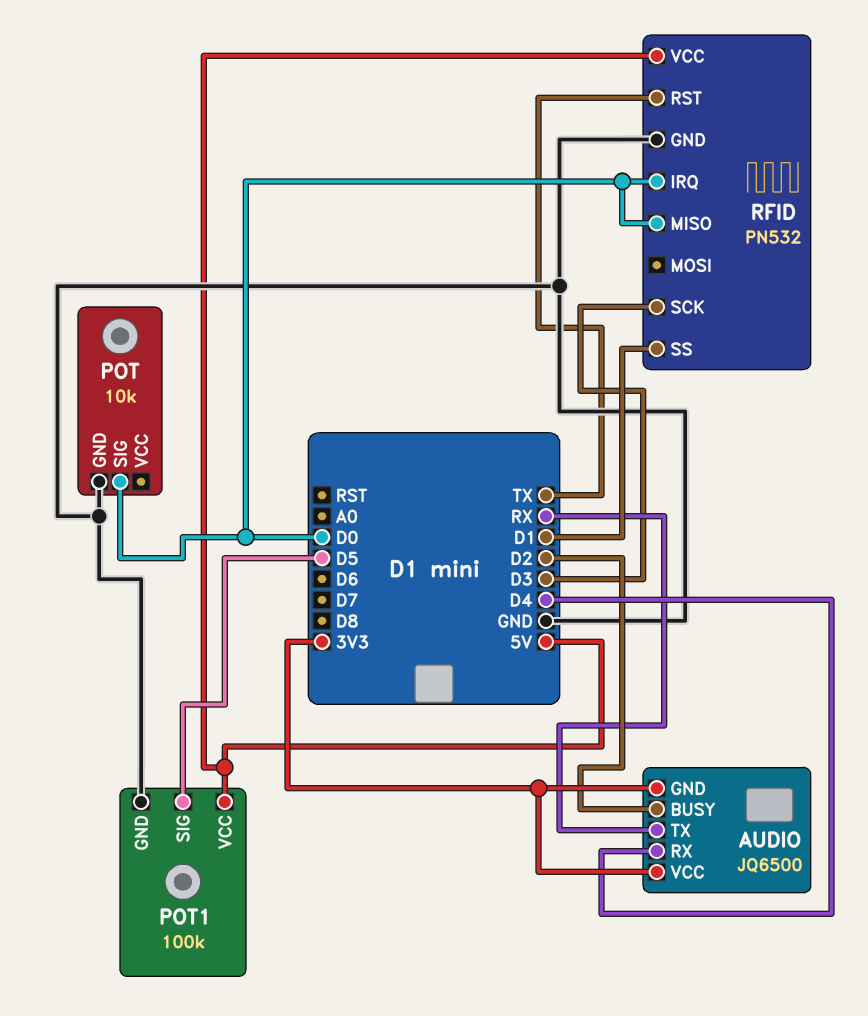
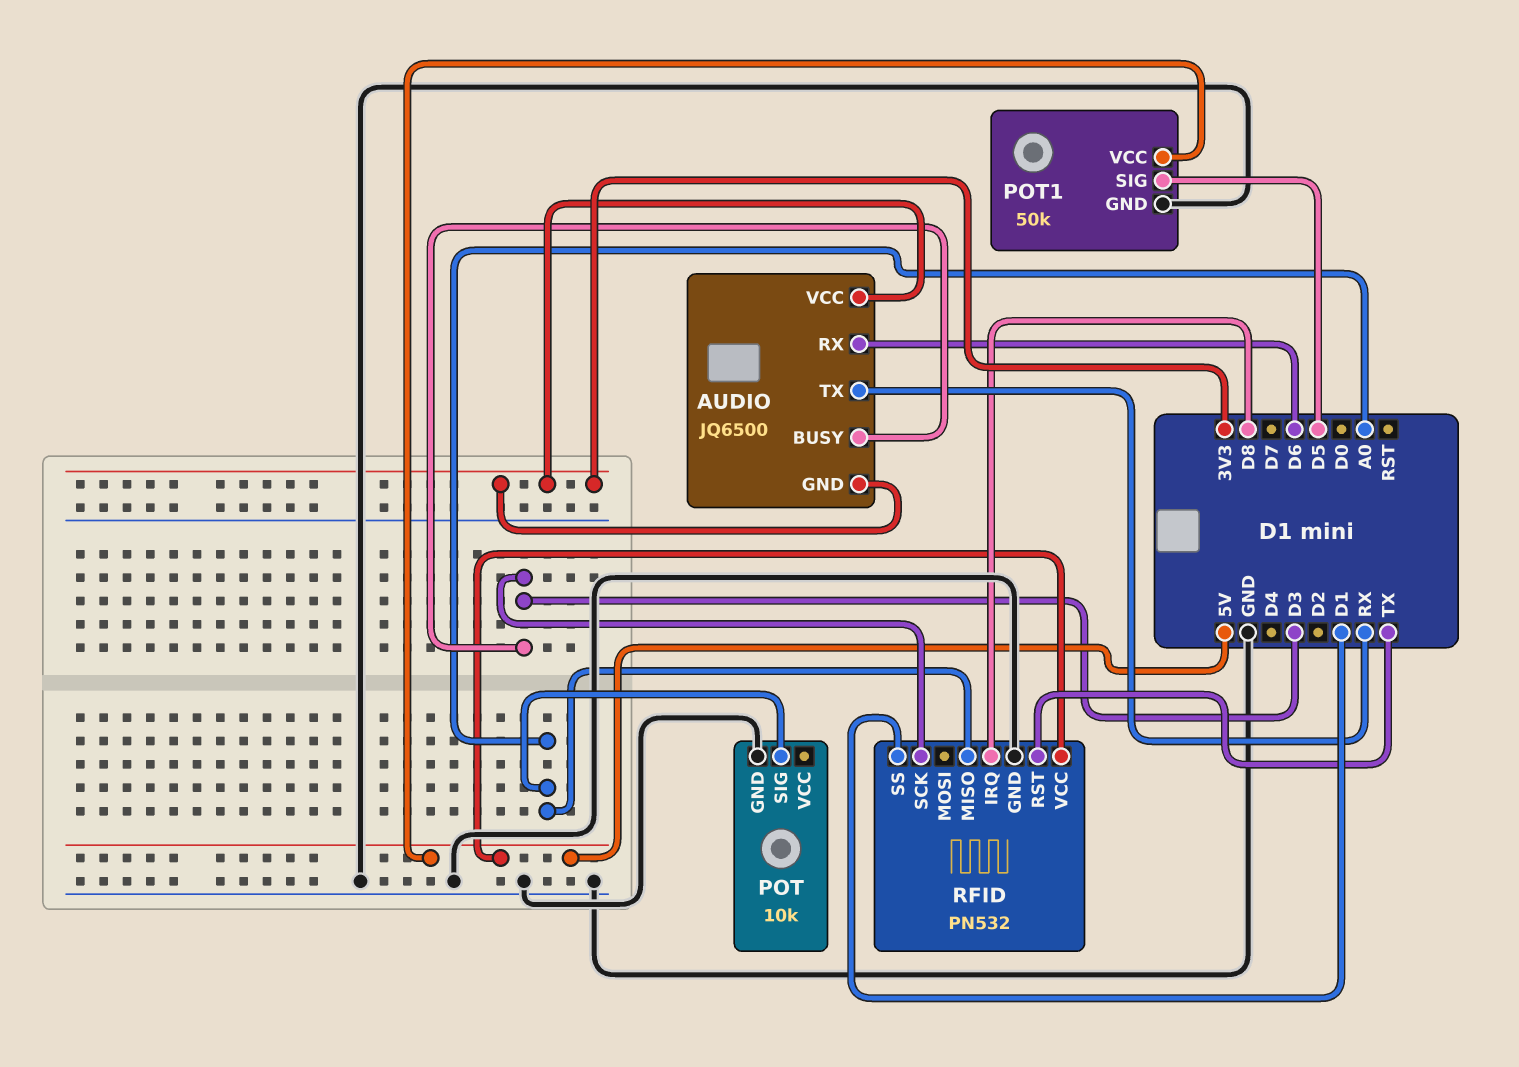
AUDIO pin BUSY: D2 -> D3
AUDIO pin RX: D4 -> D6
POT pin SIG: D0 -> A0
POT1: 100k -> 50k
RFID pin IRQ: D0 -> D8
RFID pin MISO: D0 -> A0

